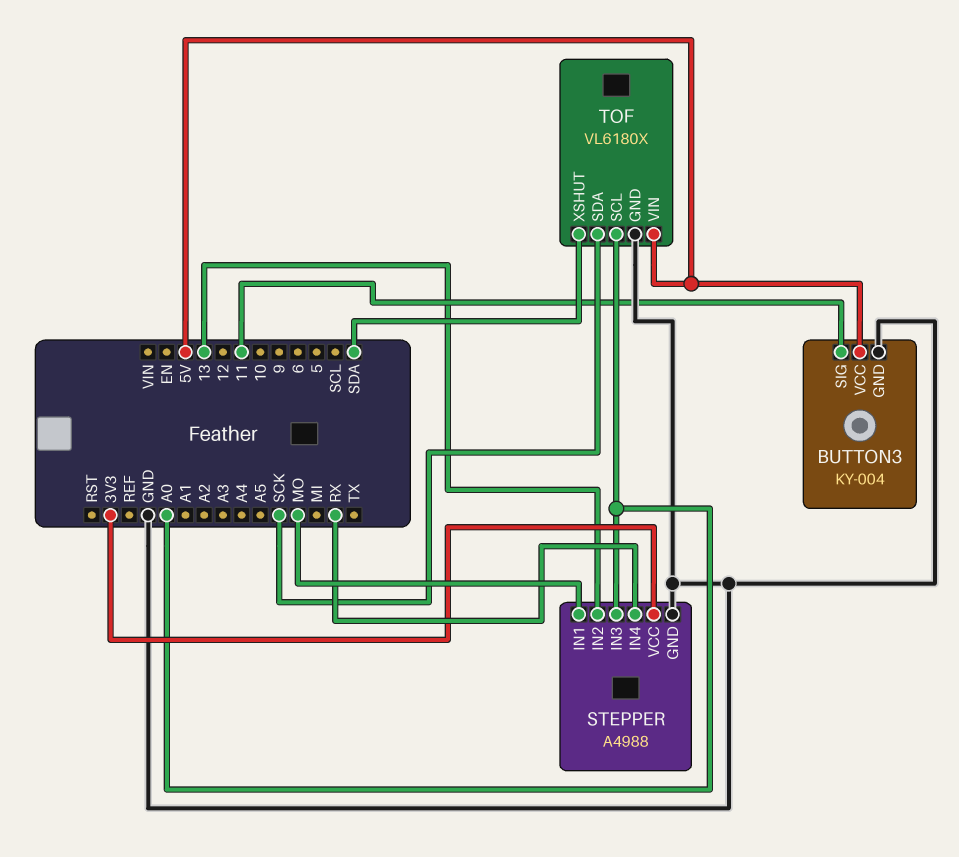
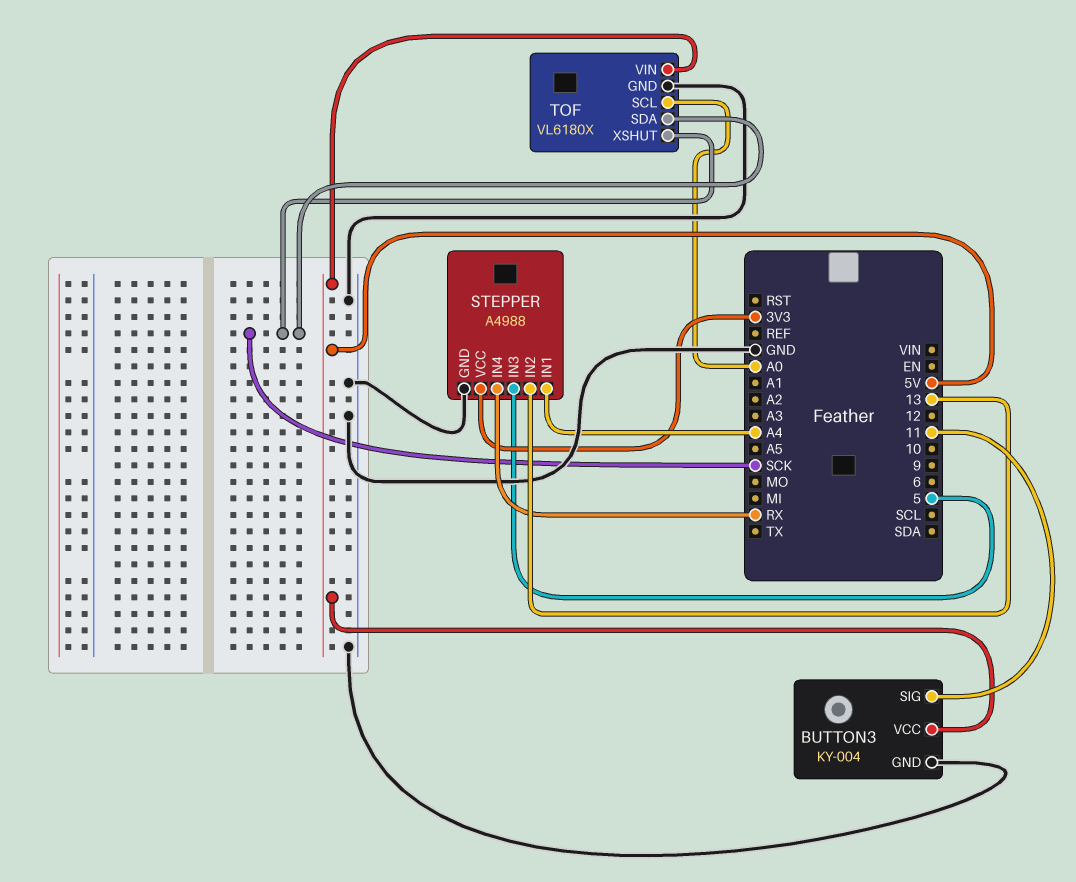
STEPPER pin IN1: MO -> A4
STEPPER pin IN3: A0 -> 5
TOF pin XSHUT: SDA -> SCK

